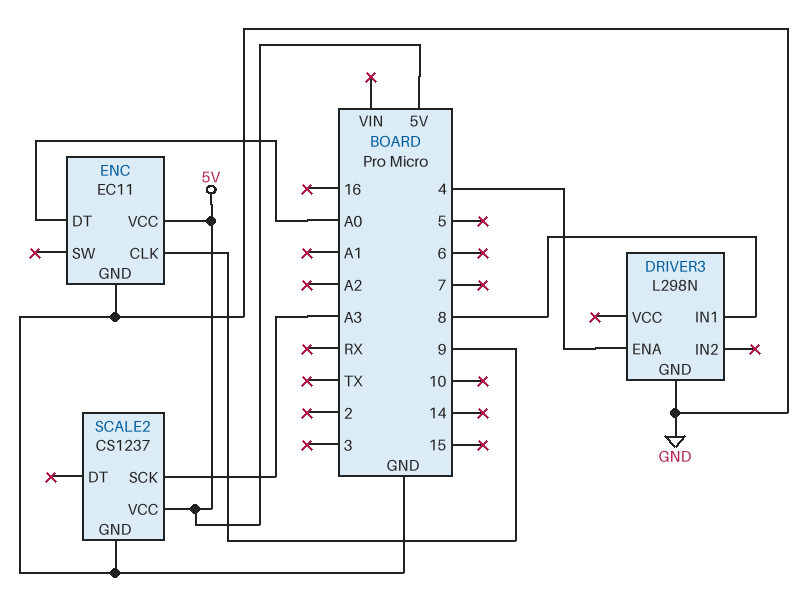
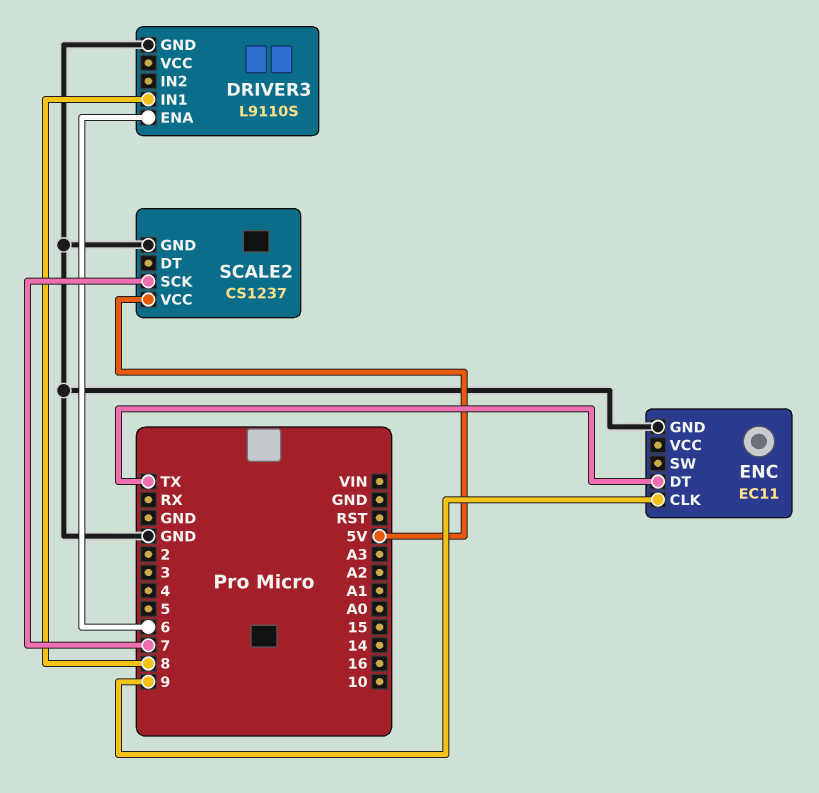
DRIVER3: L298N -> L9110S
DRIVER3 pin ENA: 4 -> 6
ENC pin DT: A0 -> TX
ENC pin VCC: 5V -> none
SCALE2 pin SCK: A3 -> 7

